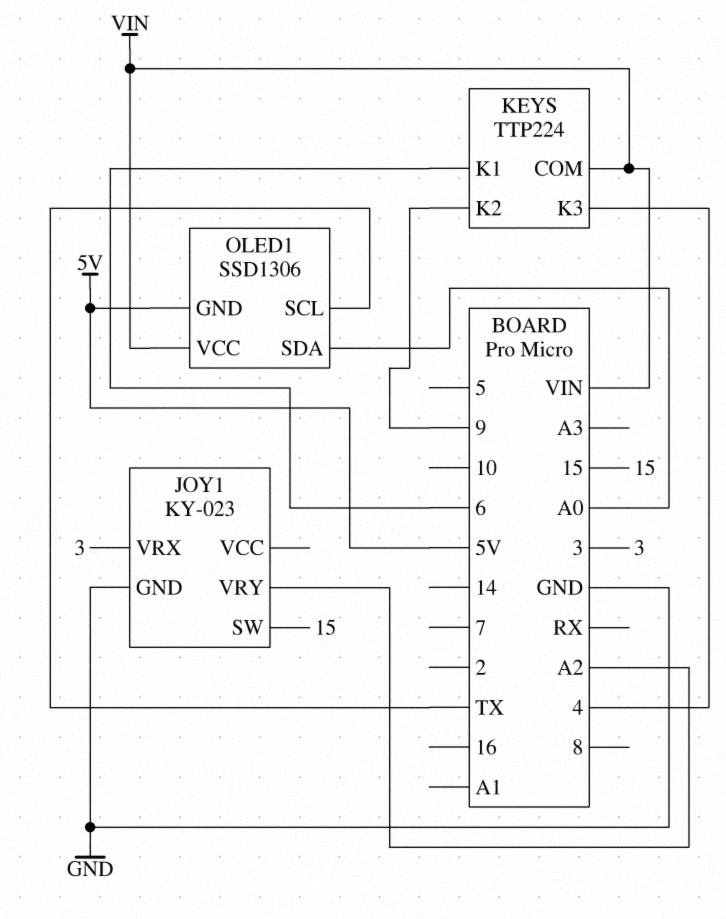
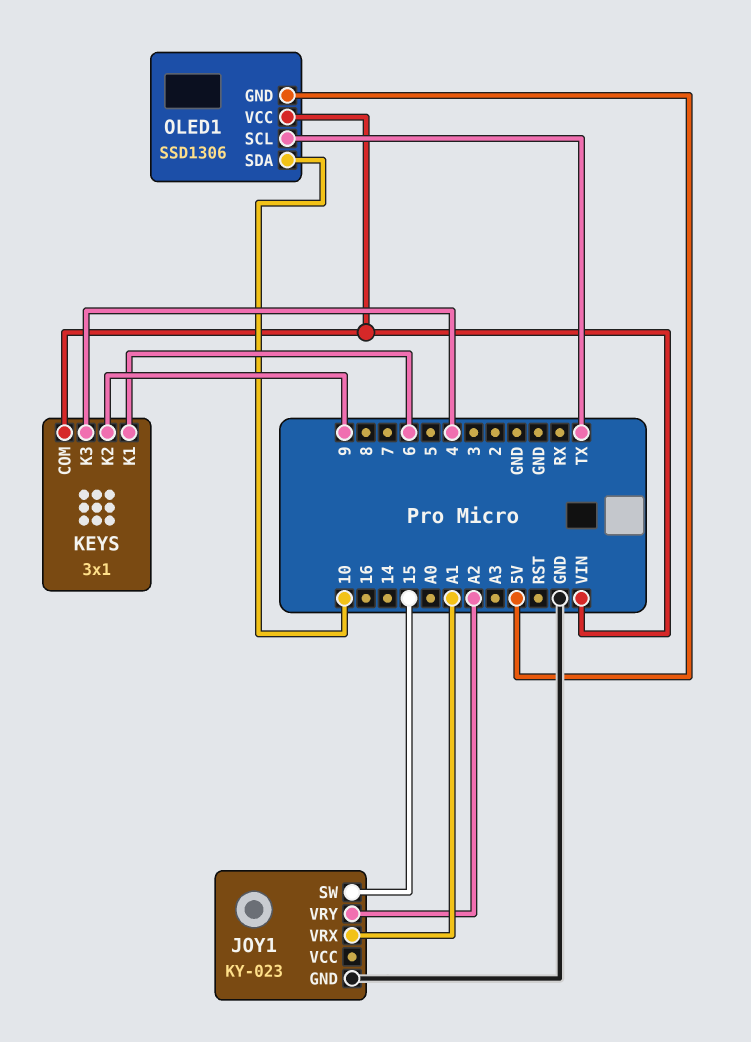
JOY1 pin VRX: 3 -> A1
KEYS: TTP224 -> 3x1
OLED1 pin SDA: A0 -> 10

